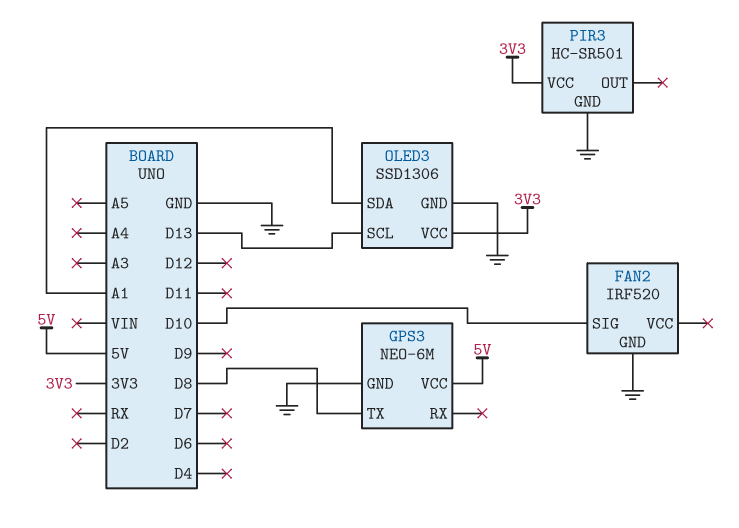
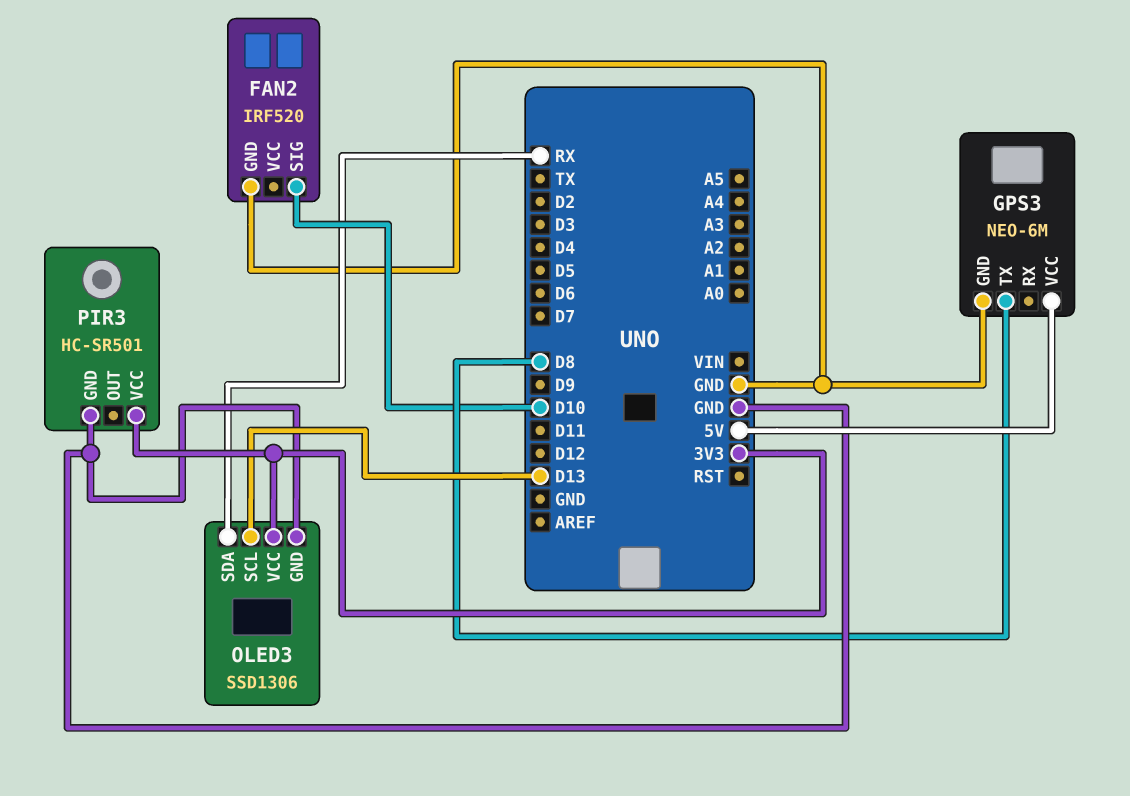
OLED3 pin SDA: A1 -> RX

